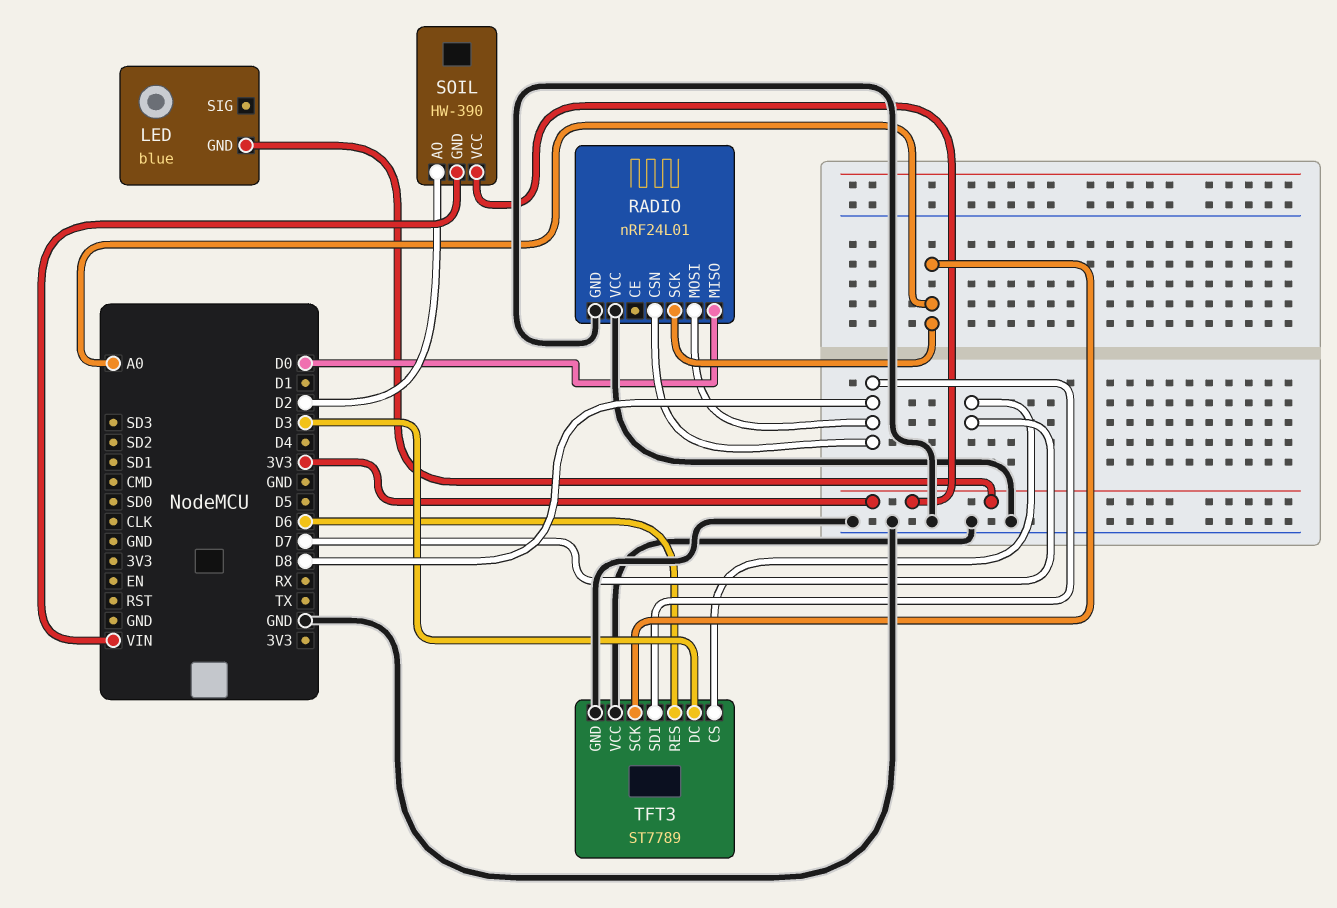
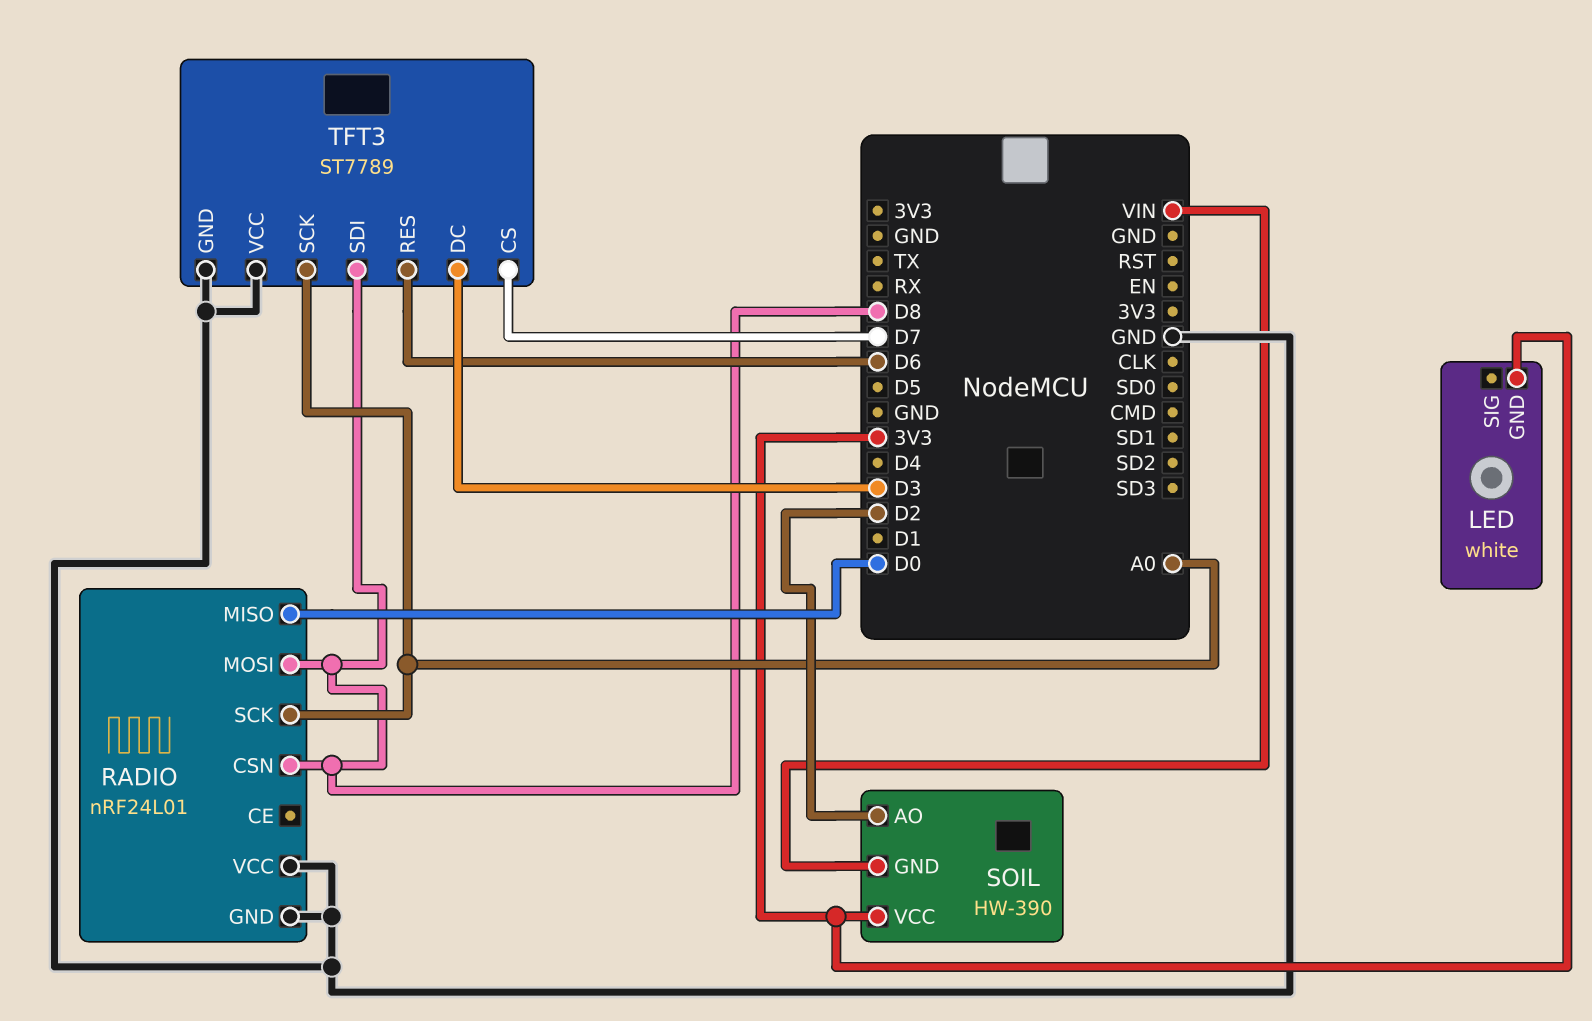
LED: blue -> white

